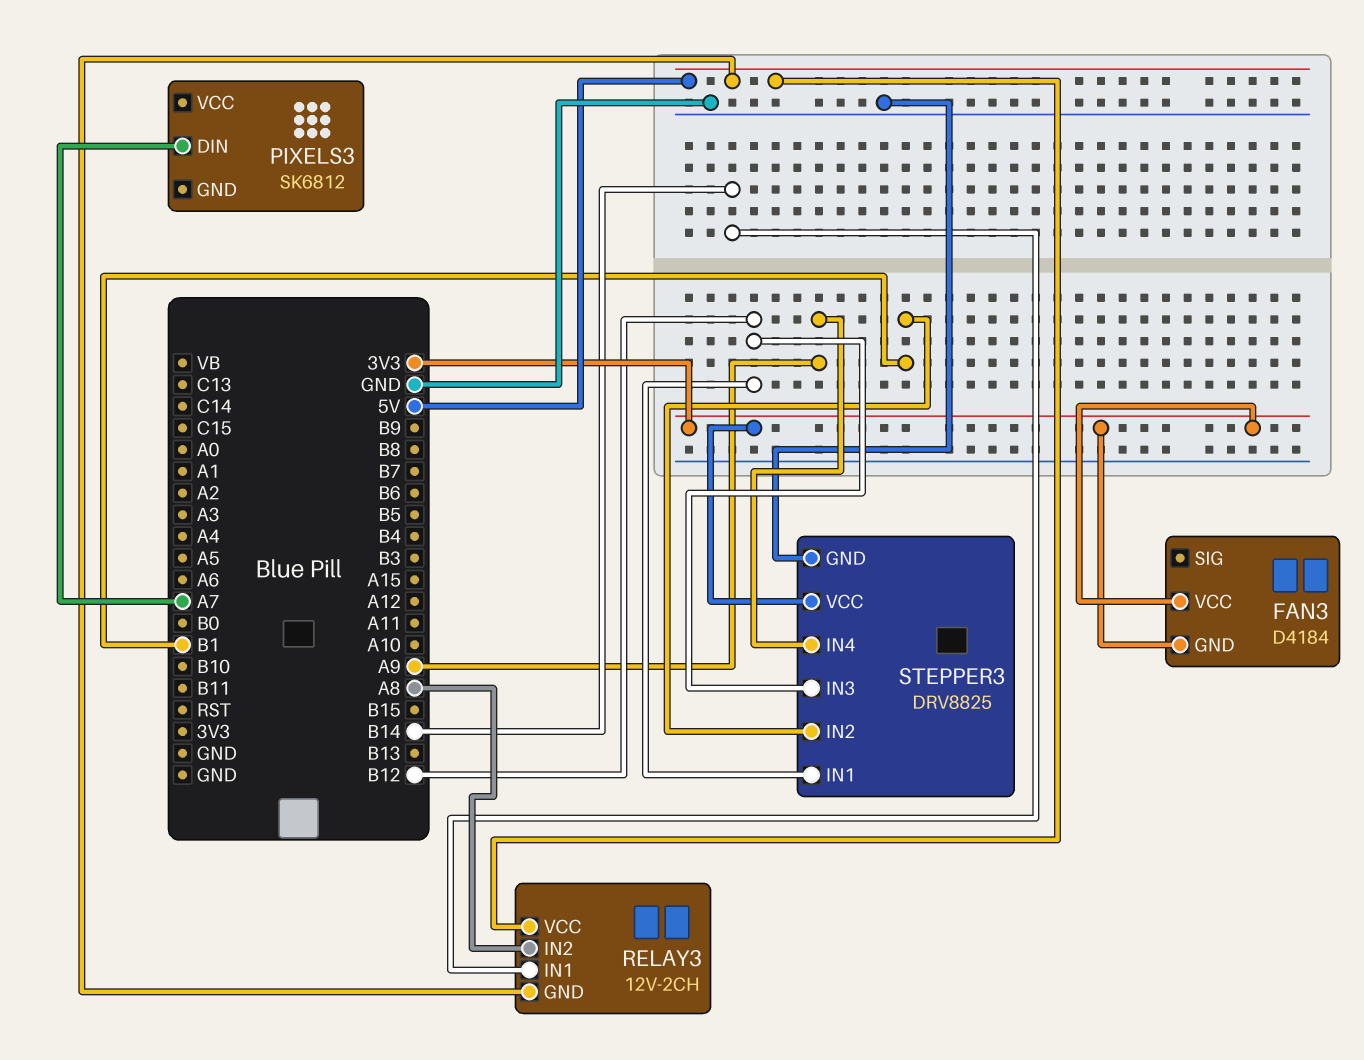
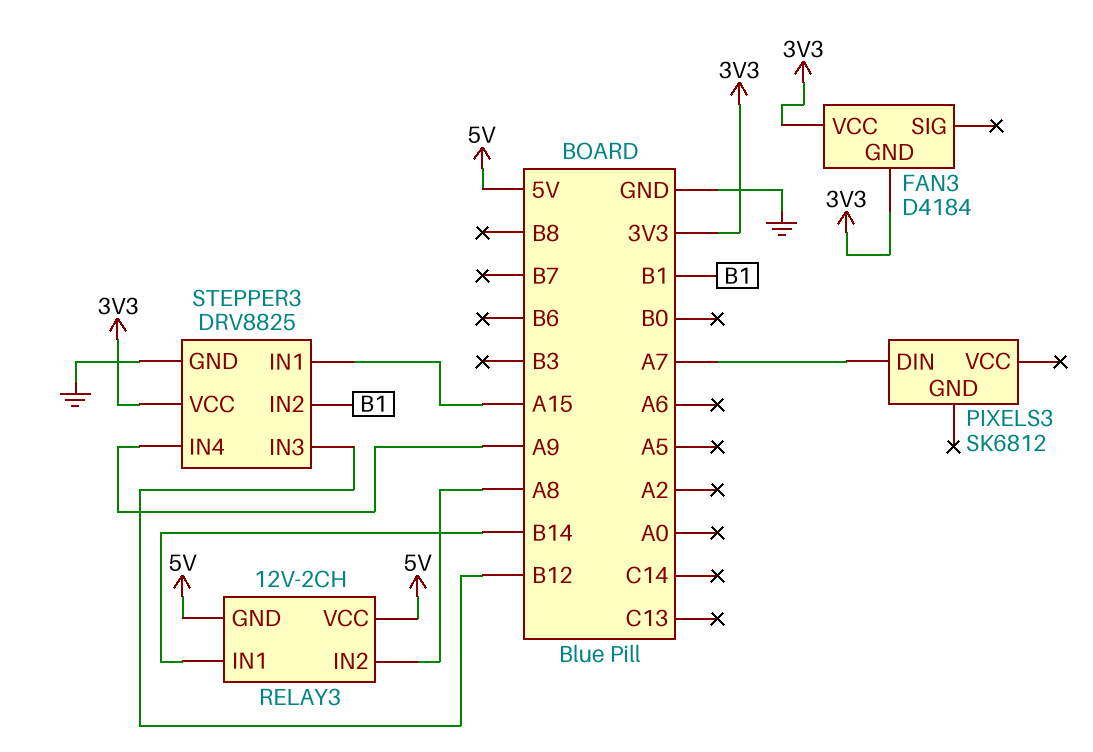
STEPPER3 pin IN1: B12 -> A15

